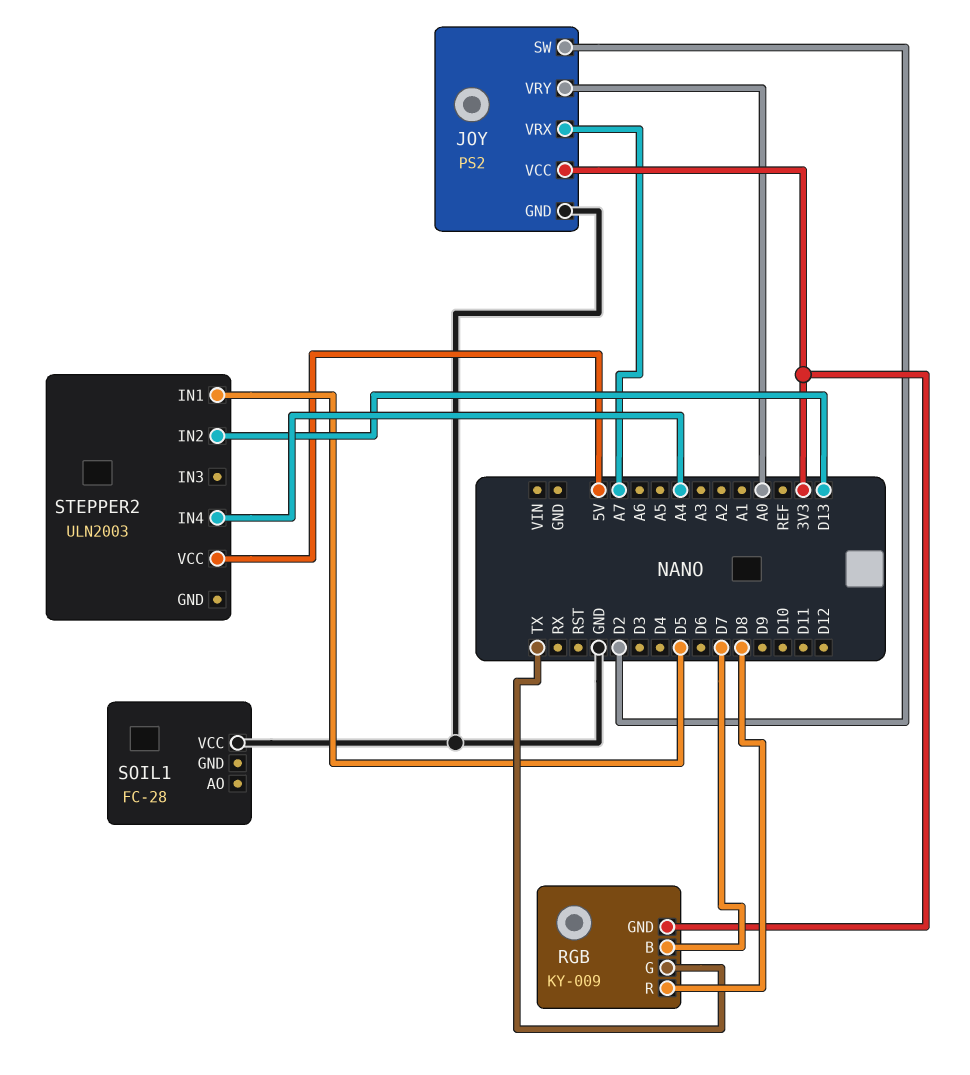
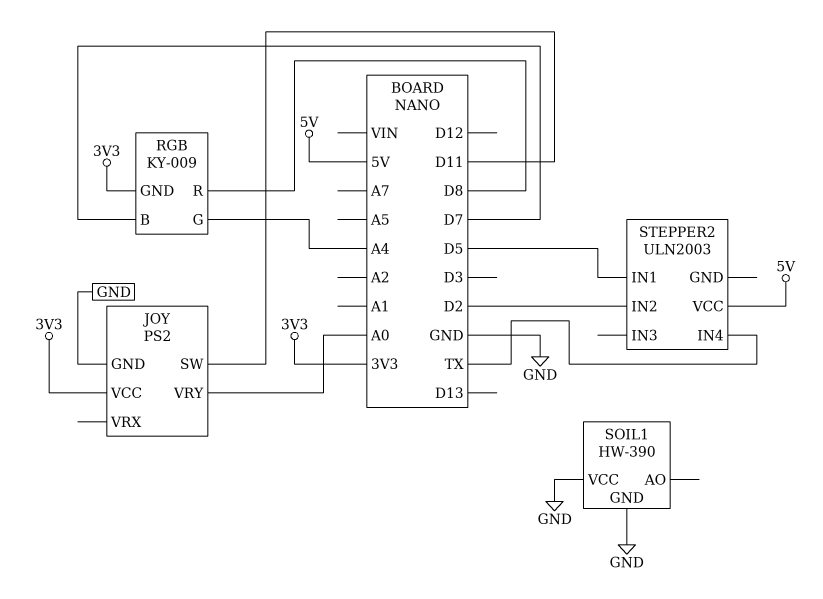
JOY pin SW: D2 -> D11
JOY pin VRX: A7 -> none
RGB pin G: TX -> A4
SOIL1: FC-28 -> HW-390
SOIL1 pin GND: none -> GND
STEPPER2 pin IN2: D13 -> D2
STEPPER2 pin IN4: A4 -> TX

